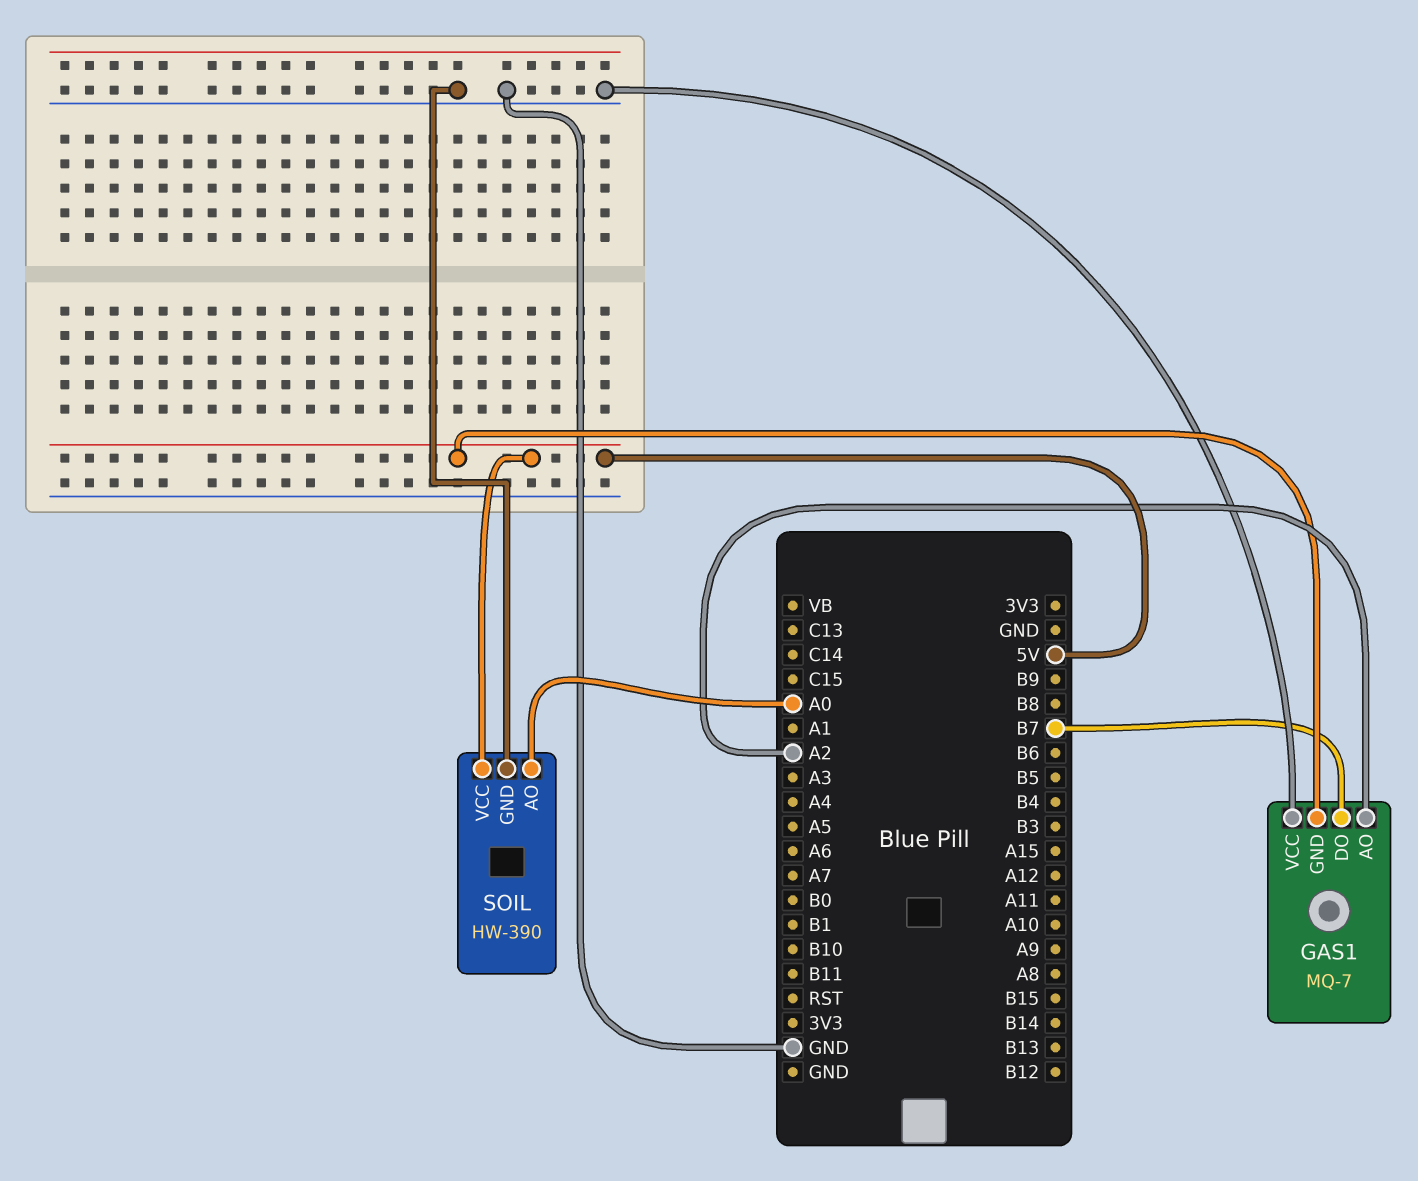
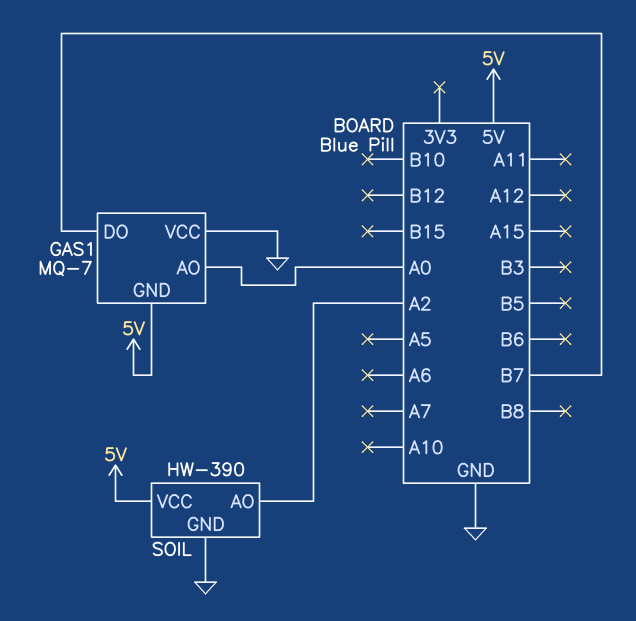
GAS1 pin AO: A2 -> A0
SOIL pin AO: A0 -> A2

